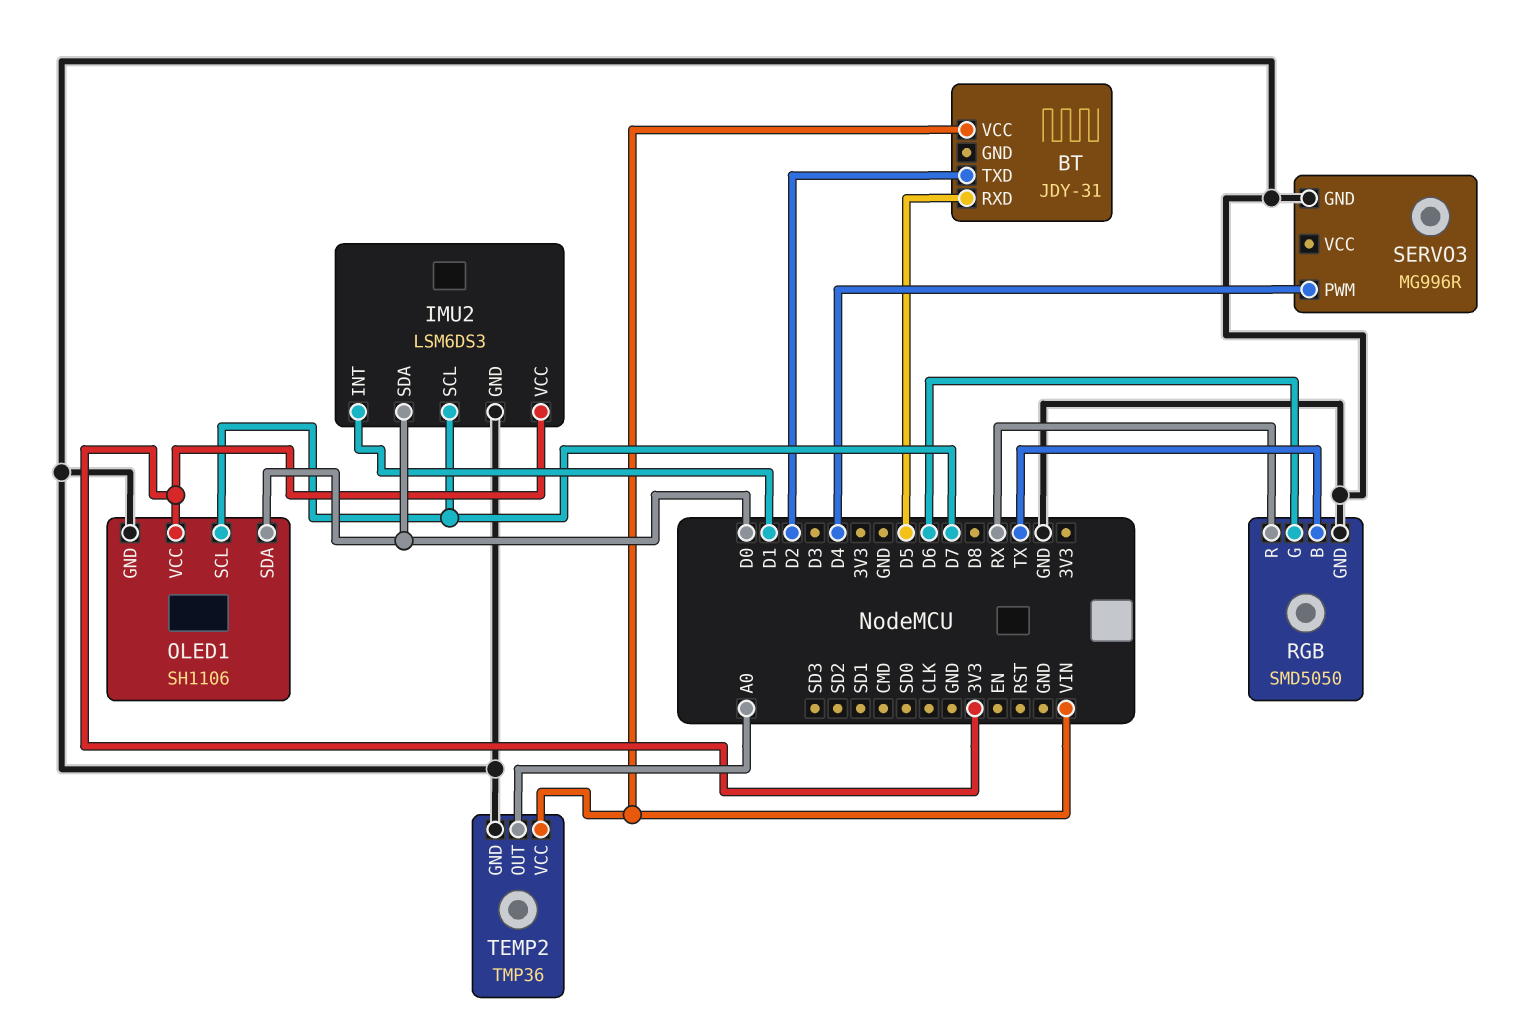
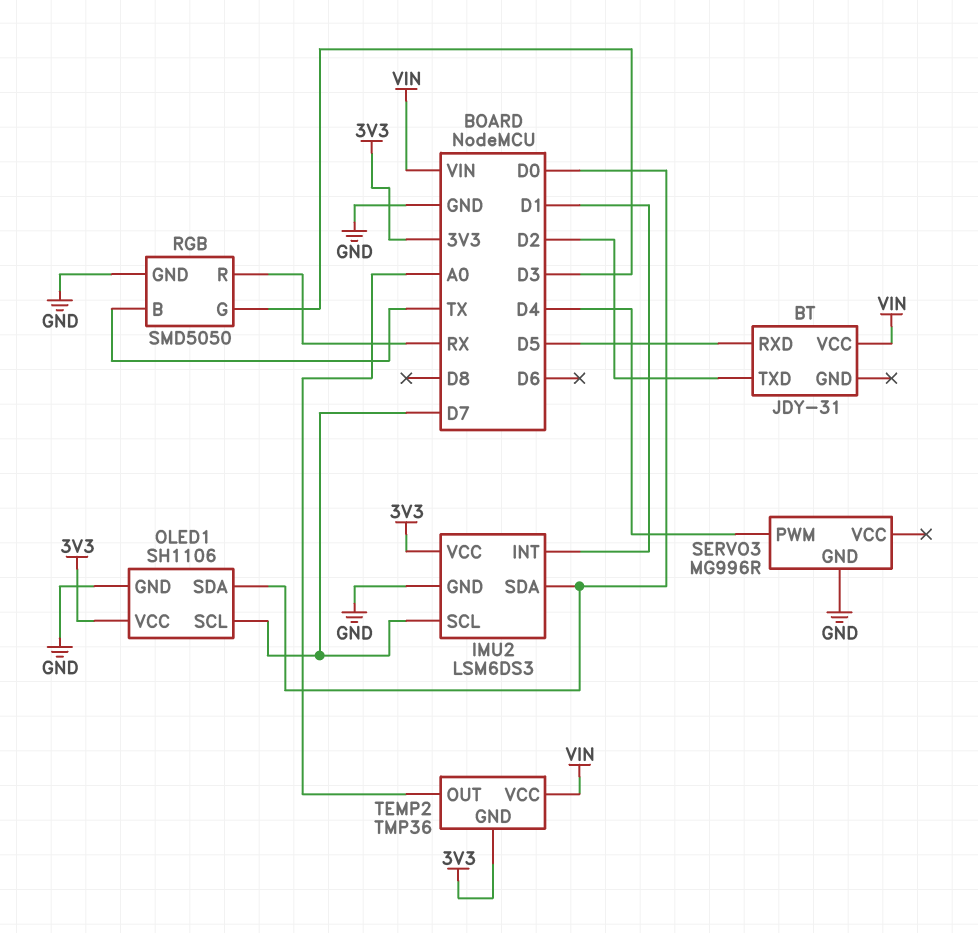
RGB pin G: D6 -> D3
TEMP2 pin GND: GND -> 3V3

